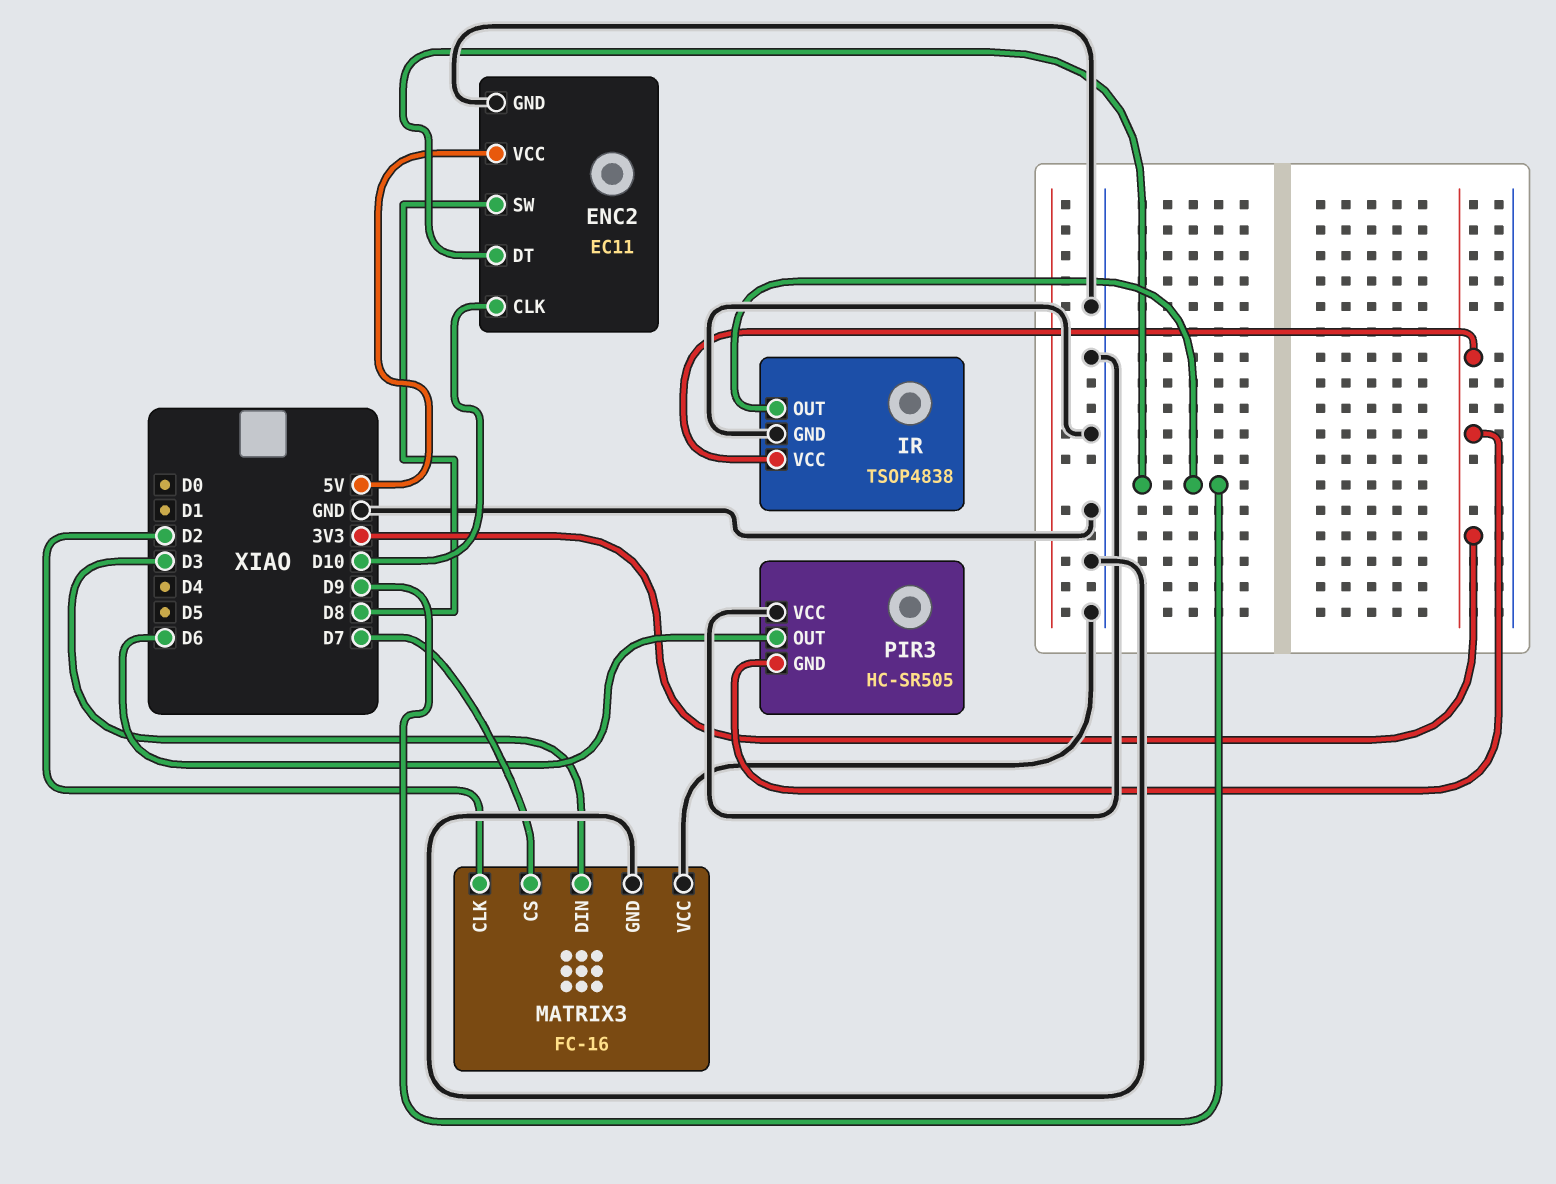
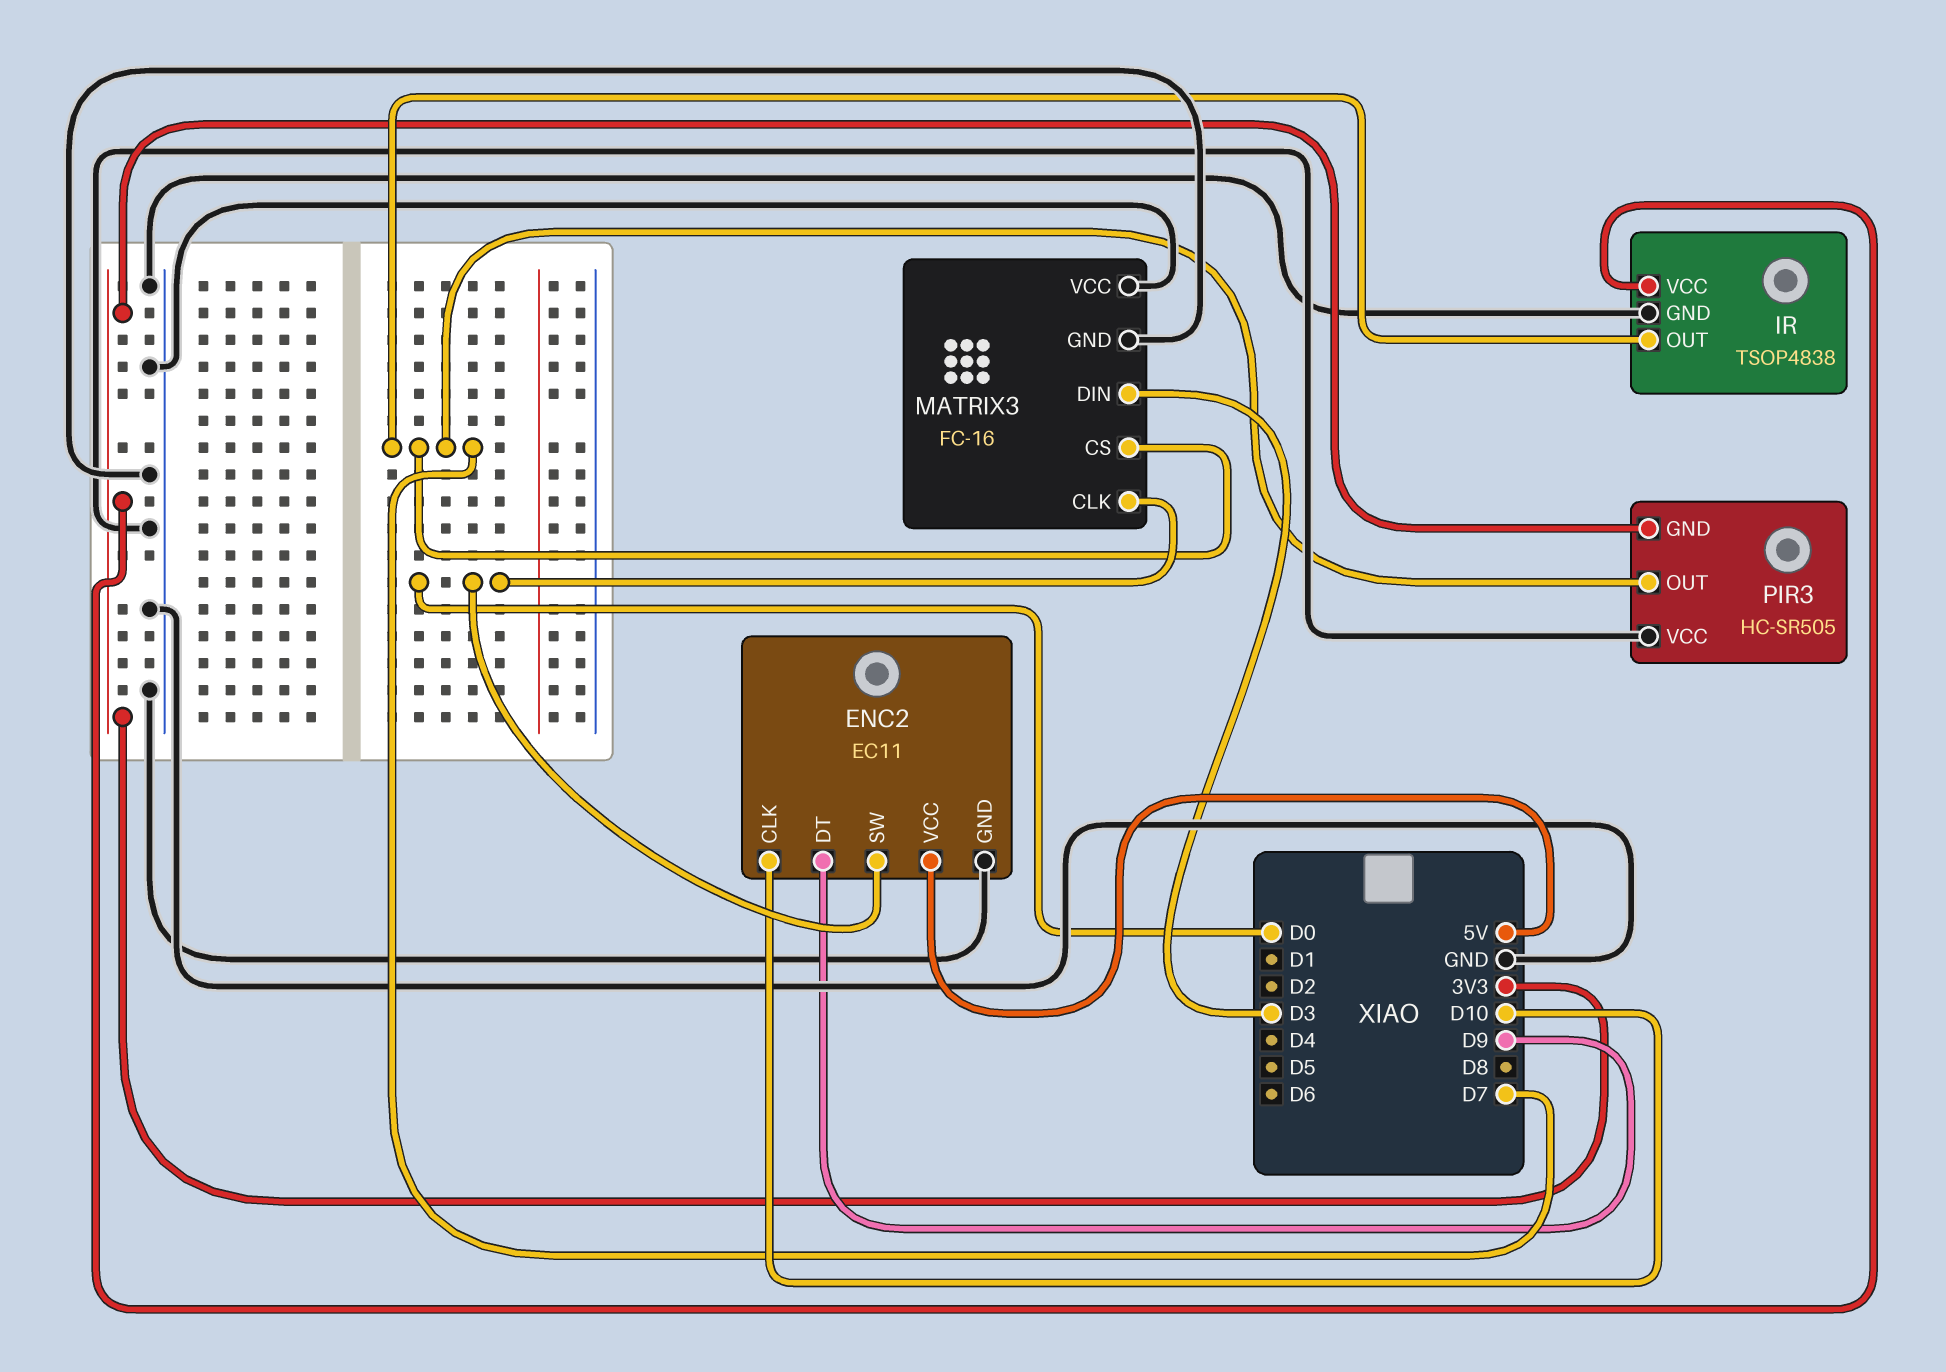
ENC2 pin SW: D8 -> D0
IR pin OUT: D9 -> D7
MATRIX3 pin CLK: D2 -> D0
PIR3 pin OUT: D6 -> D7

